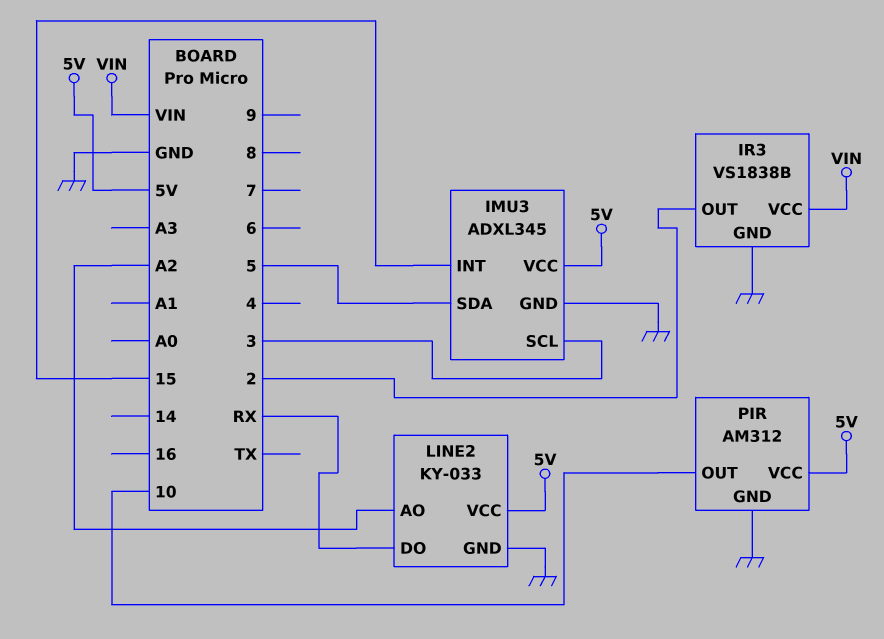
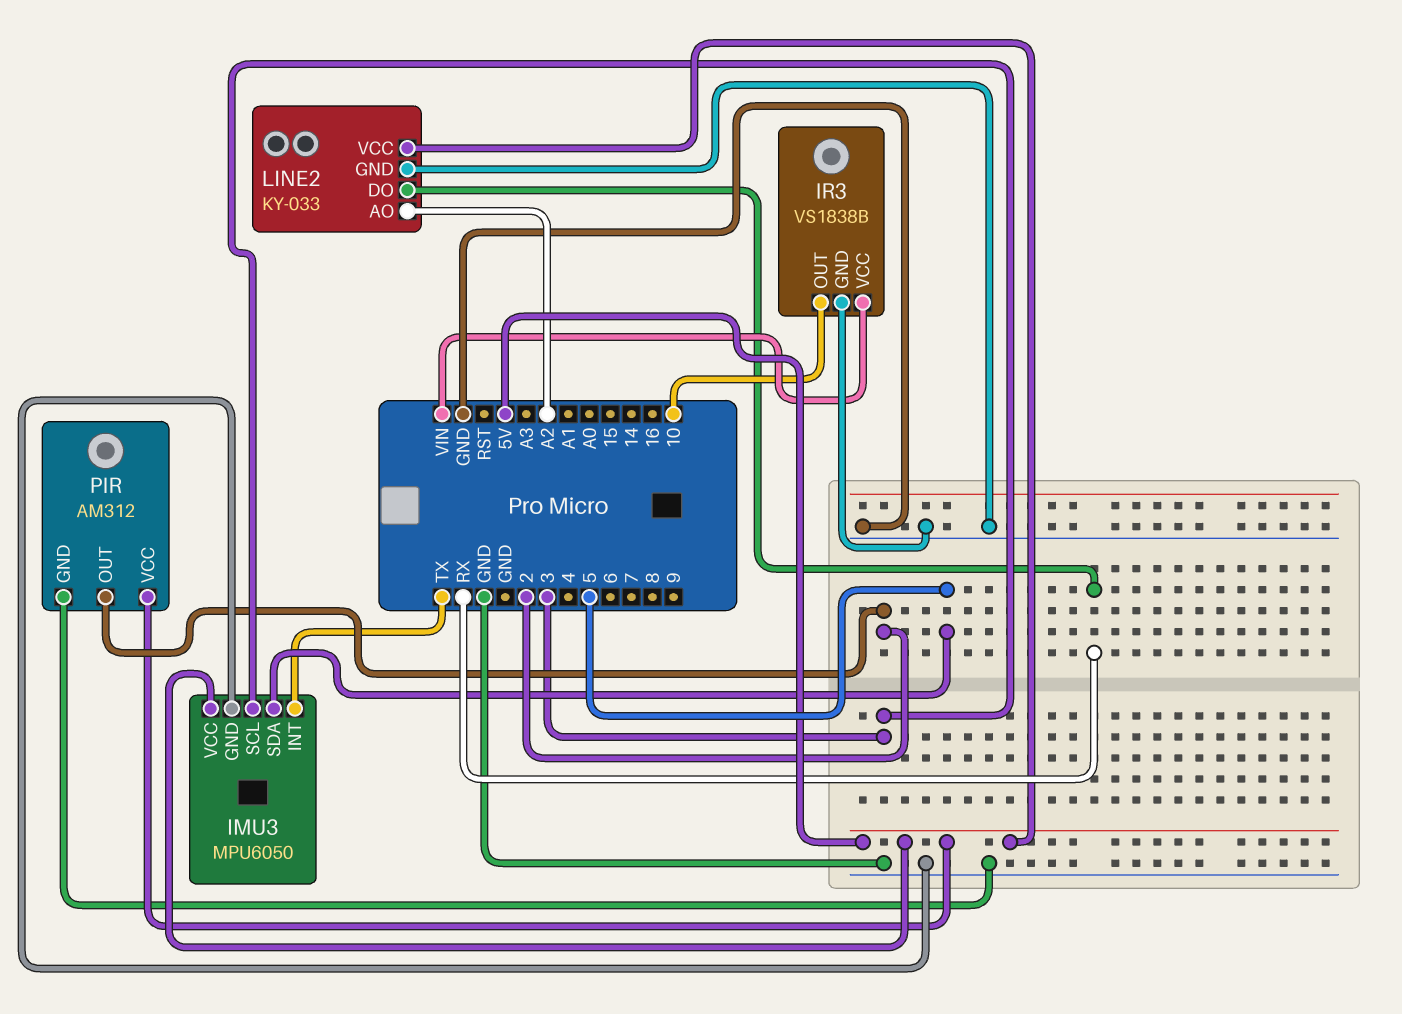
IMU3: ADXL345 -> MPU6050
IMU3 pin INT: 15 -> TX
IR3 pin OUT: 2 -> 10
PIR pin OUT: 10 -> 2

